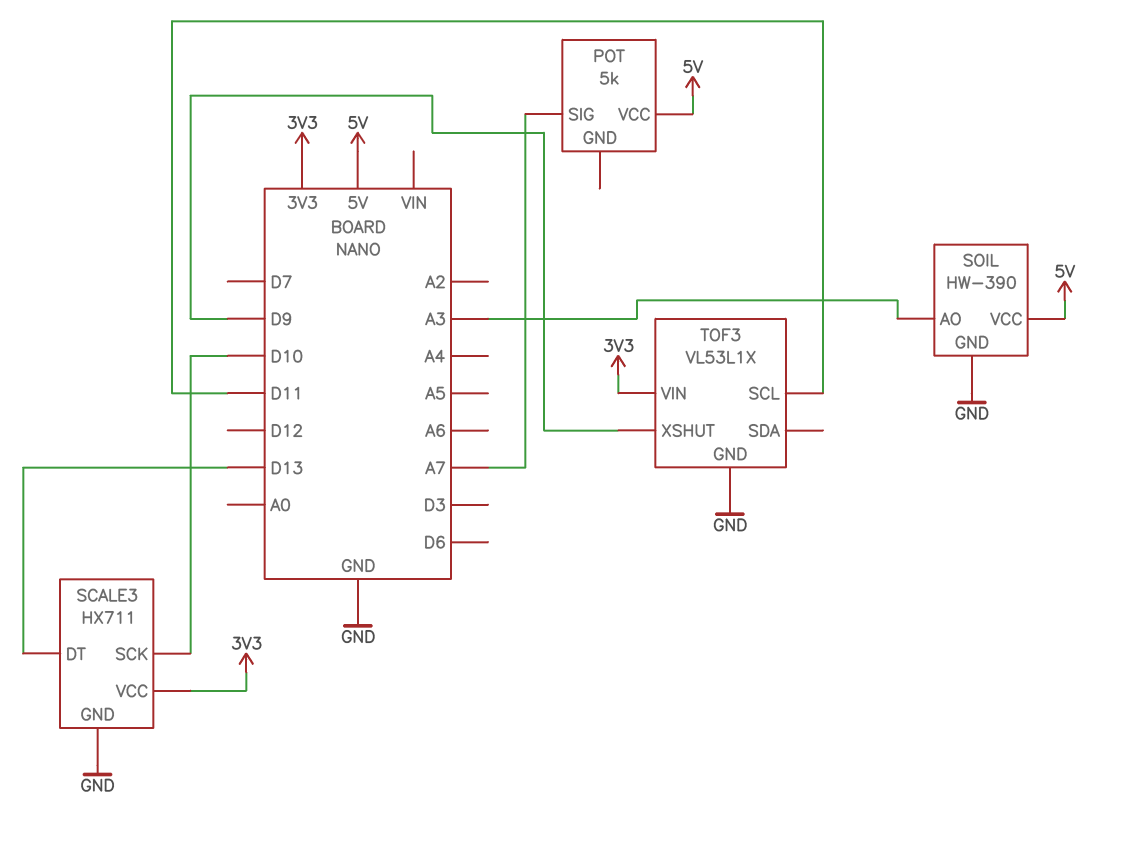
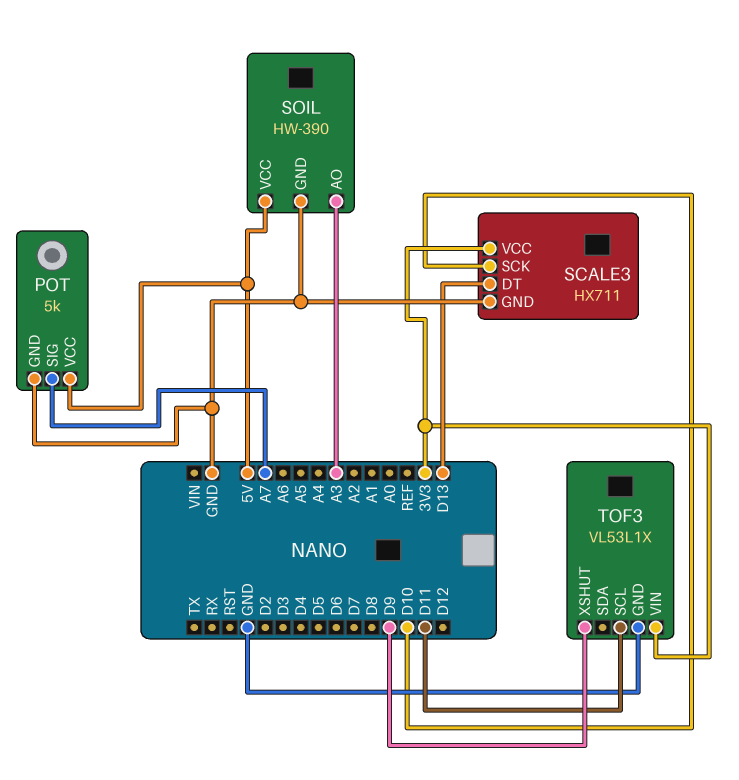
POT pin GND: none -> GND

